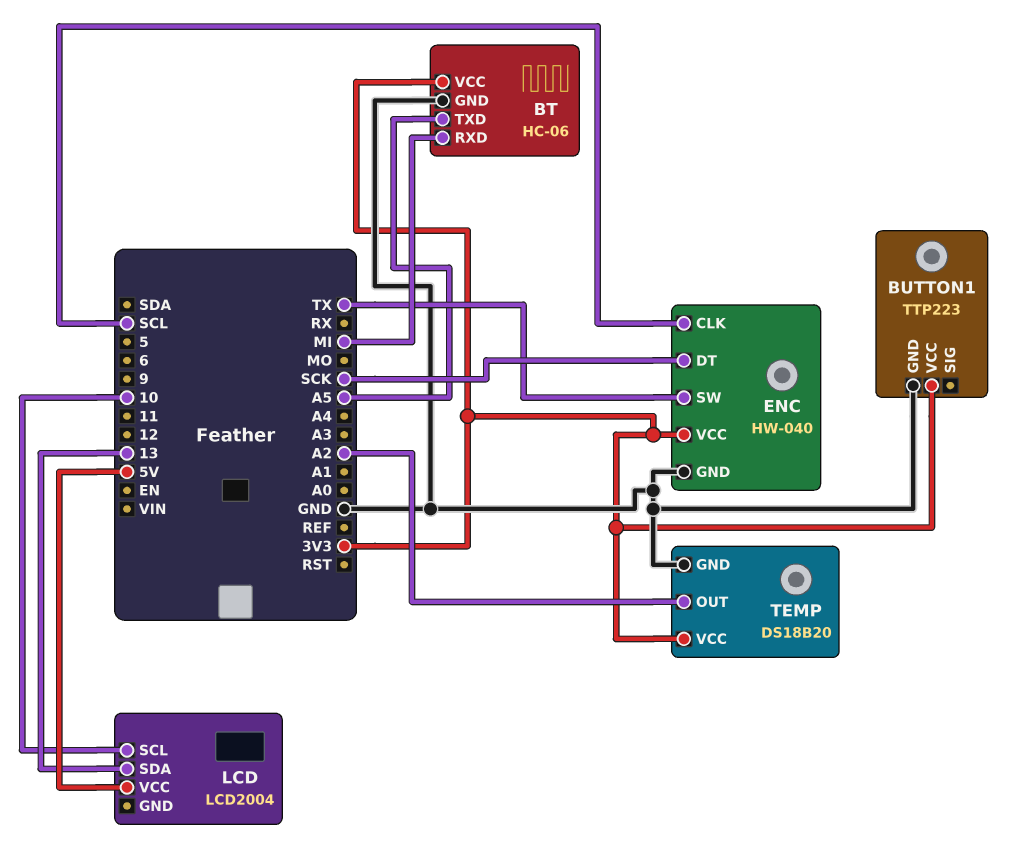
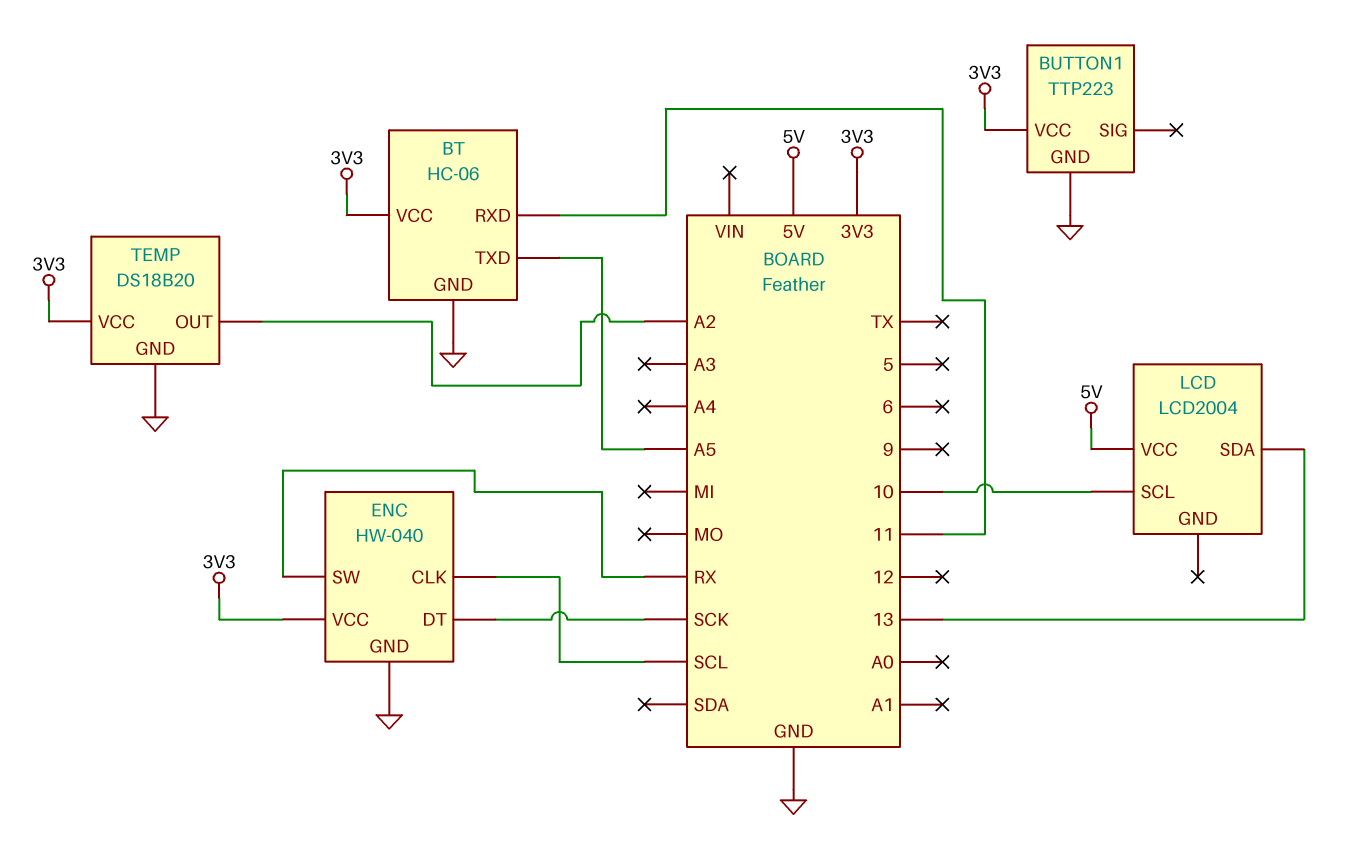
BT pin RXD: MI -> 11
ENC pin SW: TX -> RX

